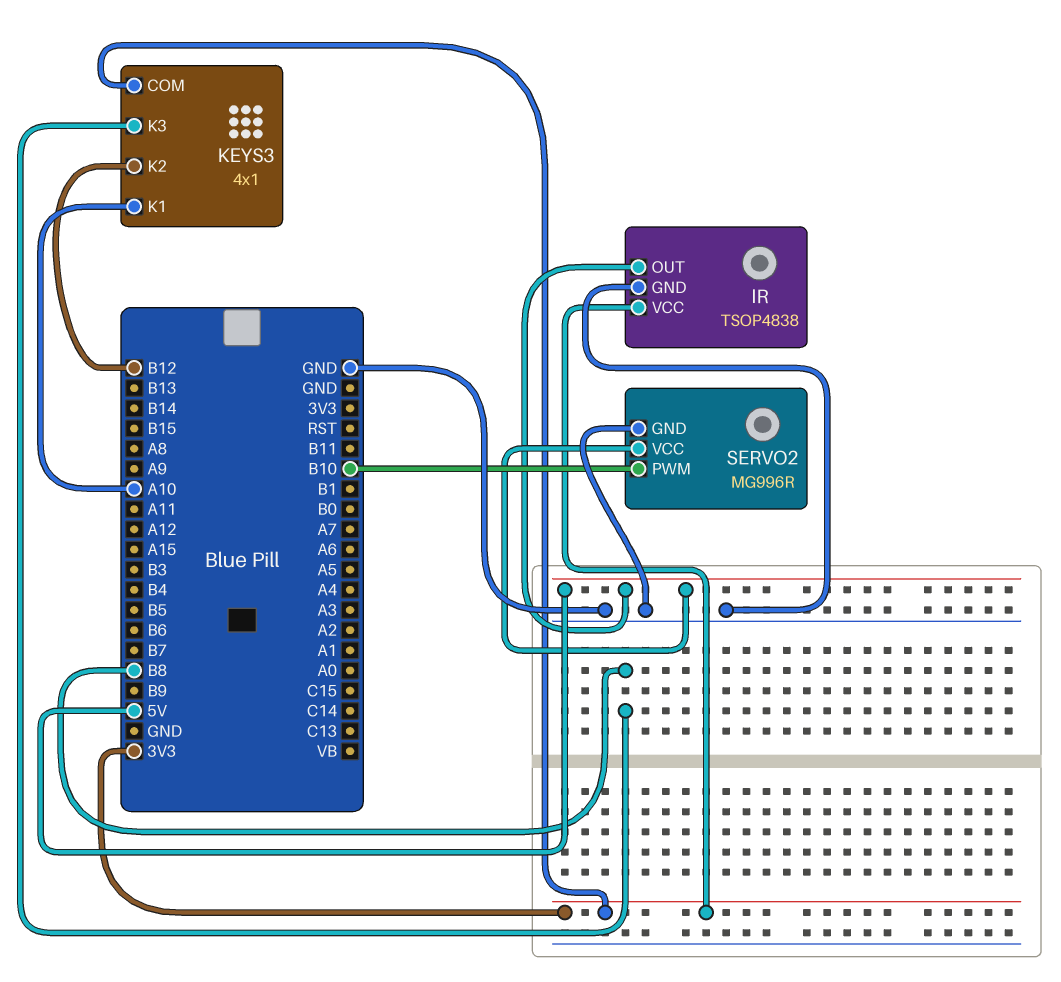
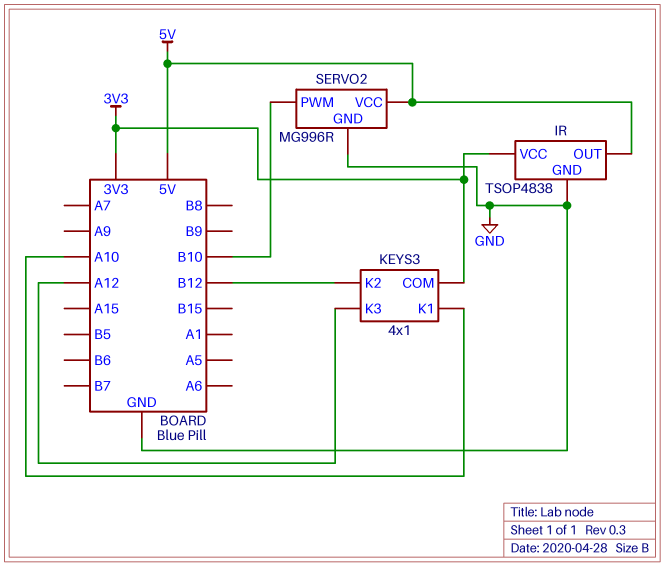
KEYS3 pin K3: B8 -> A12

